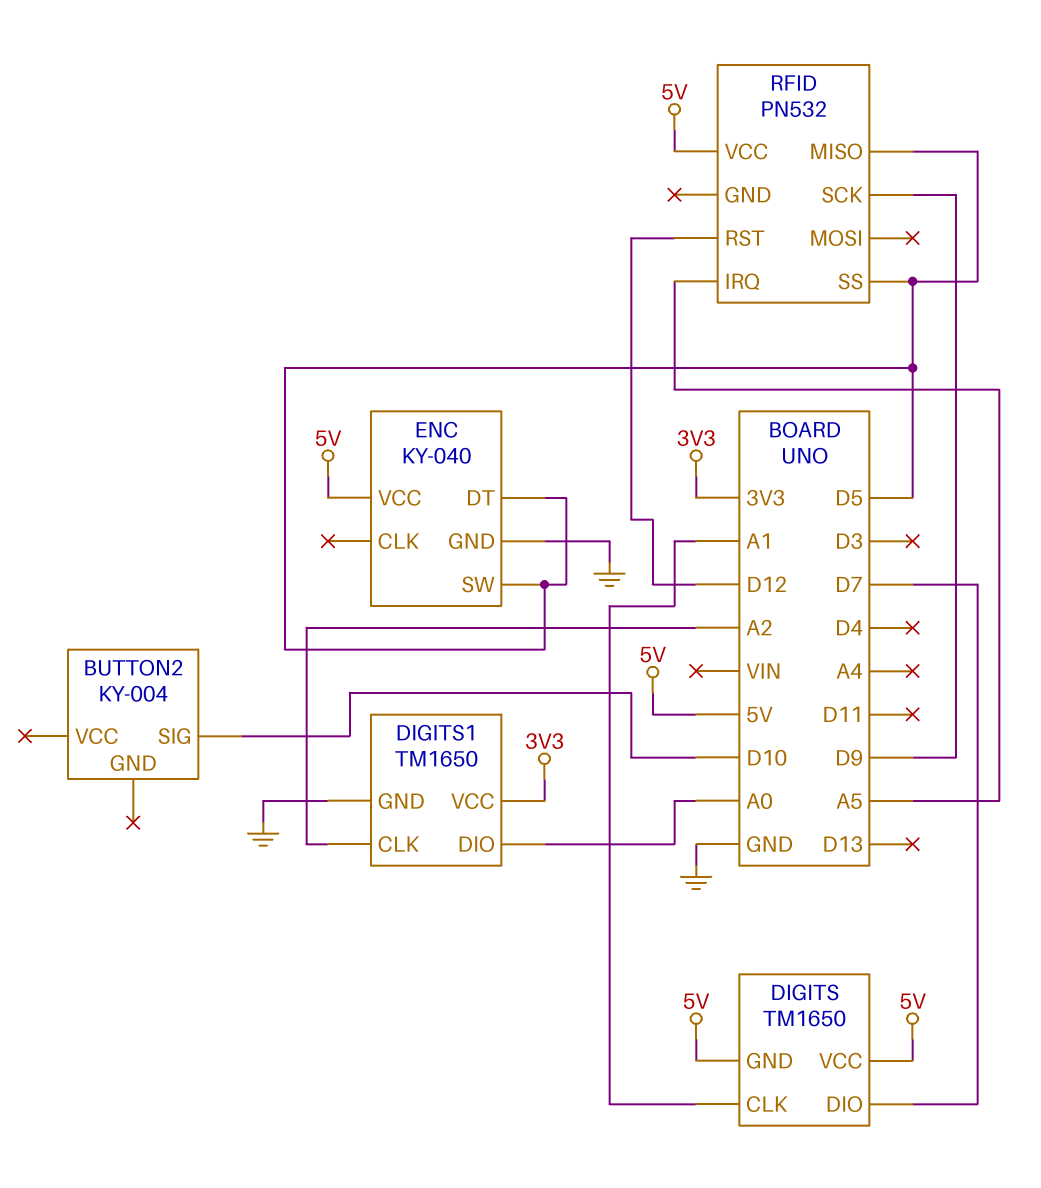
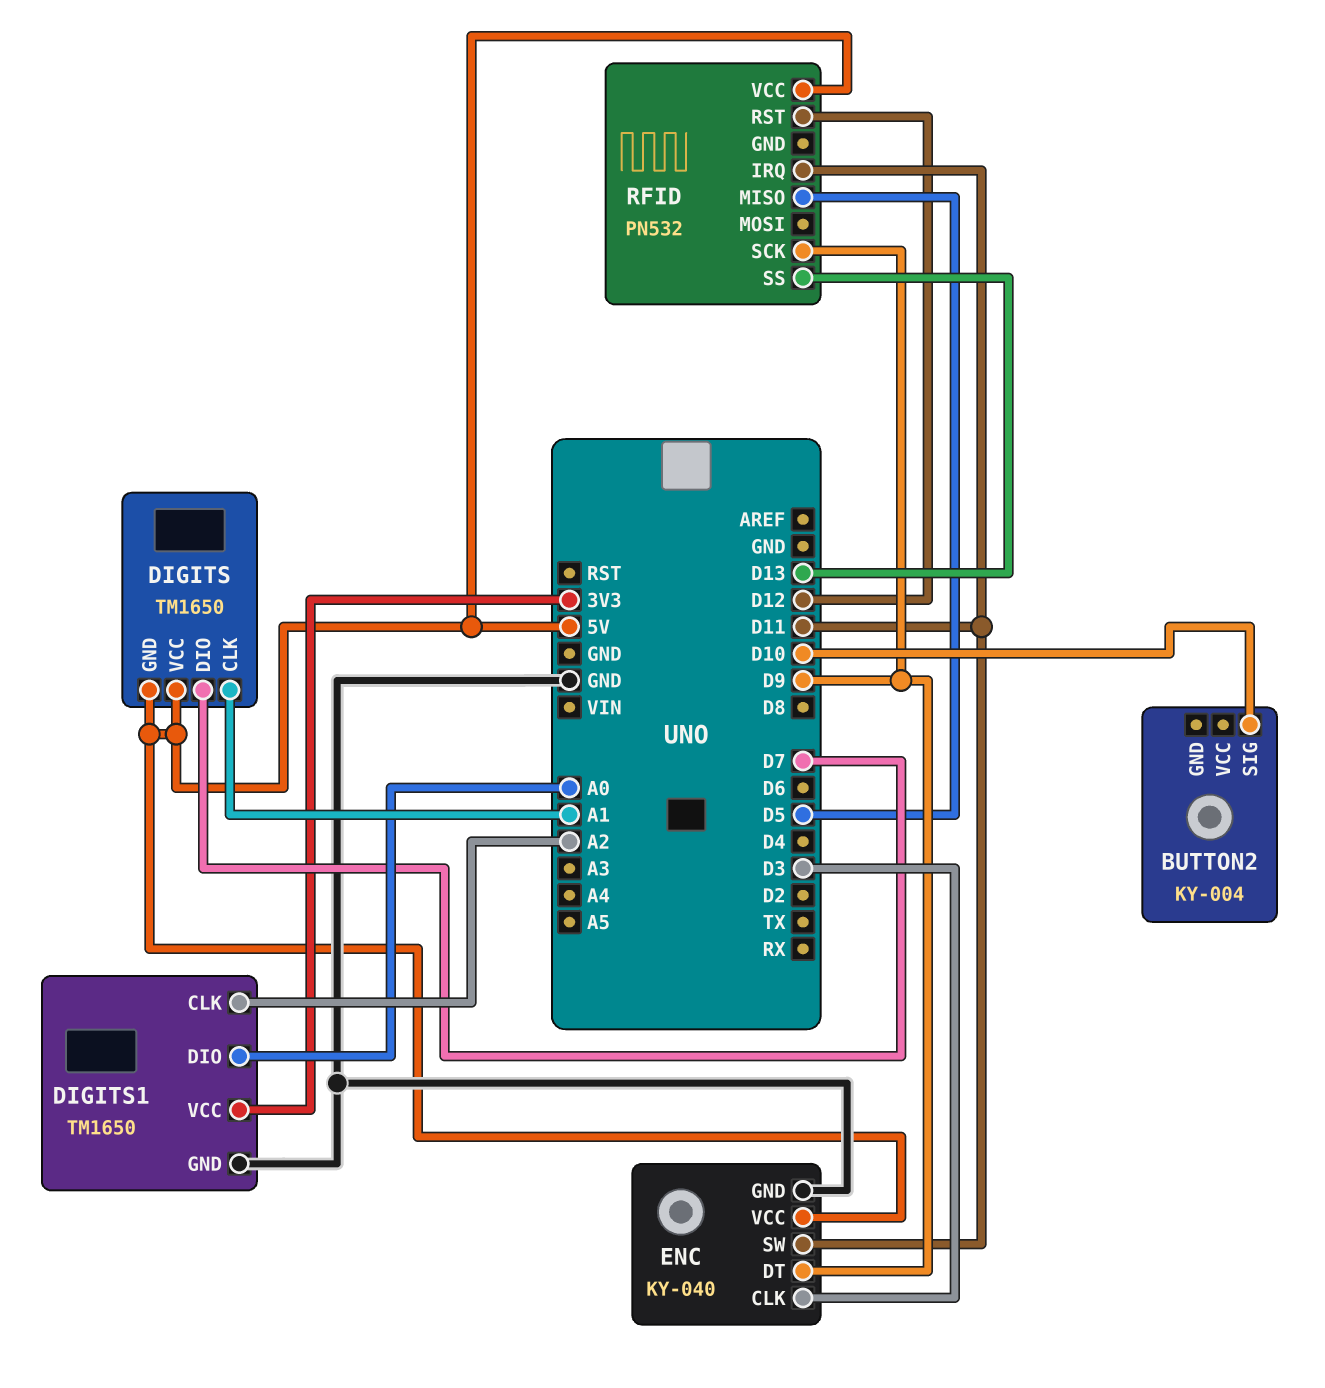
ENC pin CLK: none -> D3
ENC pin DT: D5 -> D9
ENC pin SW: D5 -> D11
RFID pin IRQ: A5 -> D11
RFID pin SS: D5 -> D13

